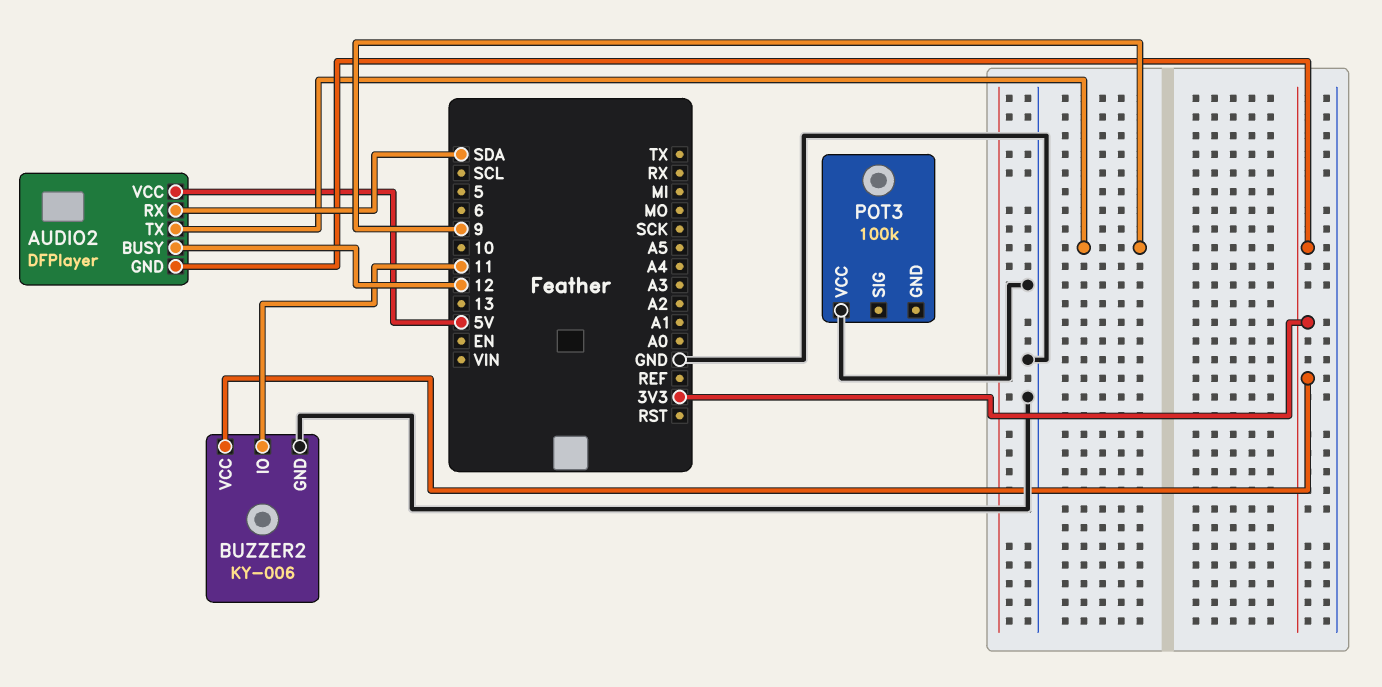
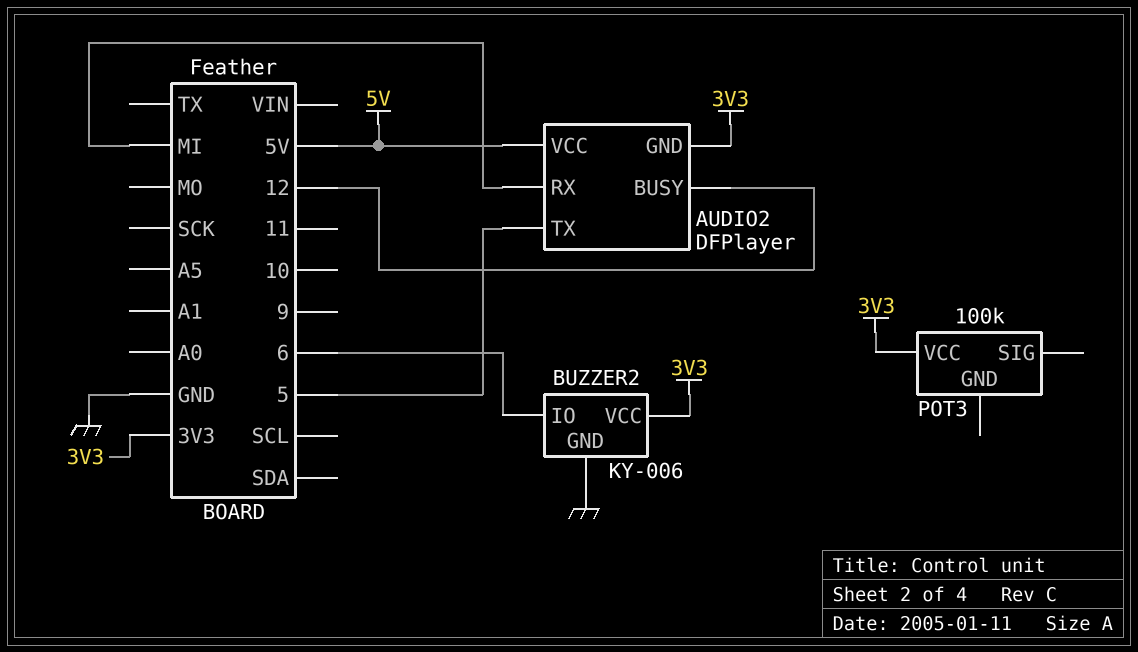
AUDIO2 pin RX: SDA -> MI
AUDIO2 pin TX: 9 -> 5
BUZZER2 pin IO: 11 -> 6
POT3 pin VCC: GND -> 3V3

